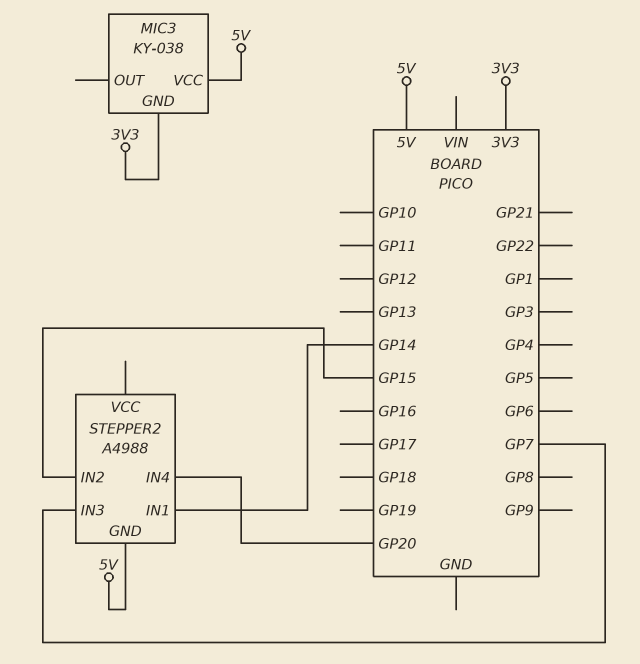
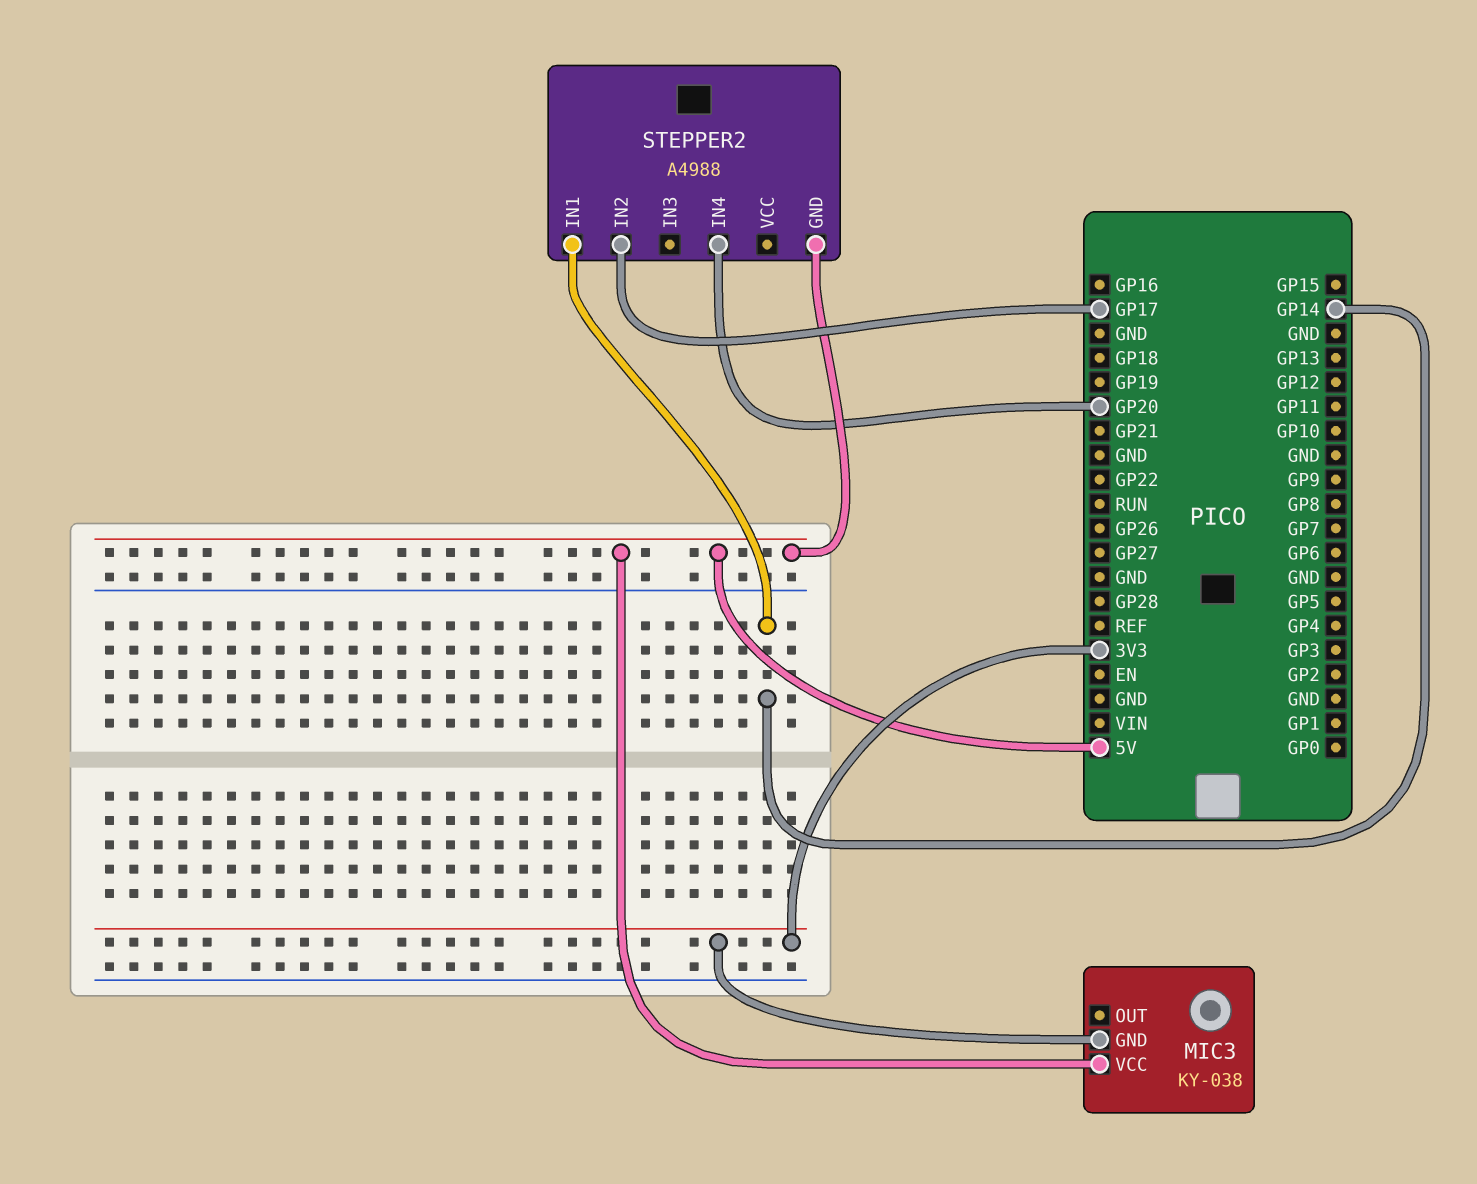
STEPPER2 pin IN2: GP15 -> GP17
STEPPER2 pin IN3: GP7 -> none

